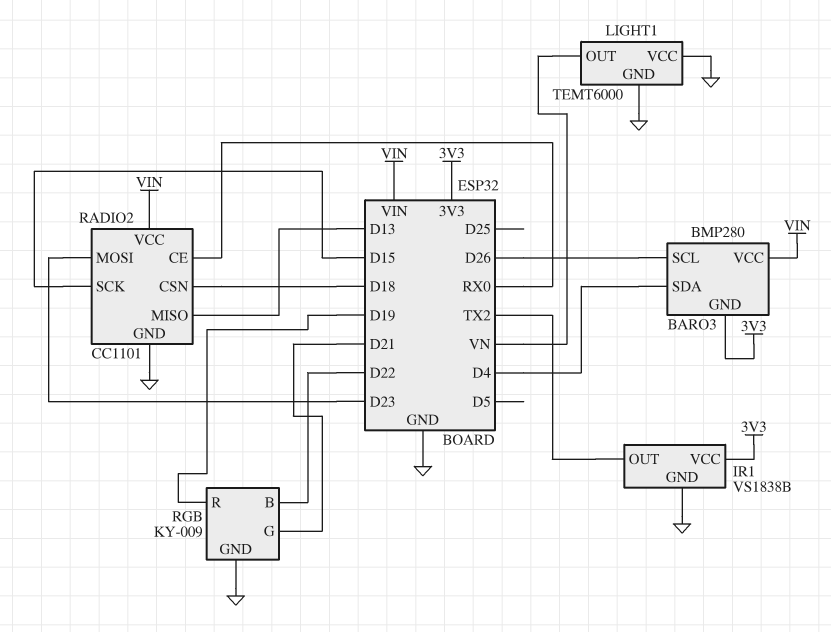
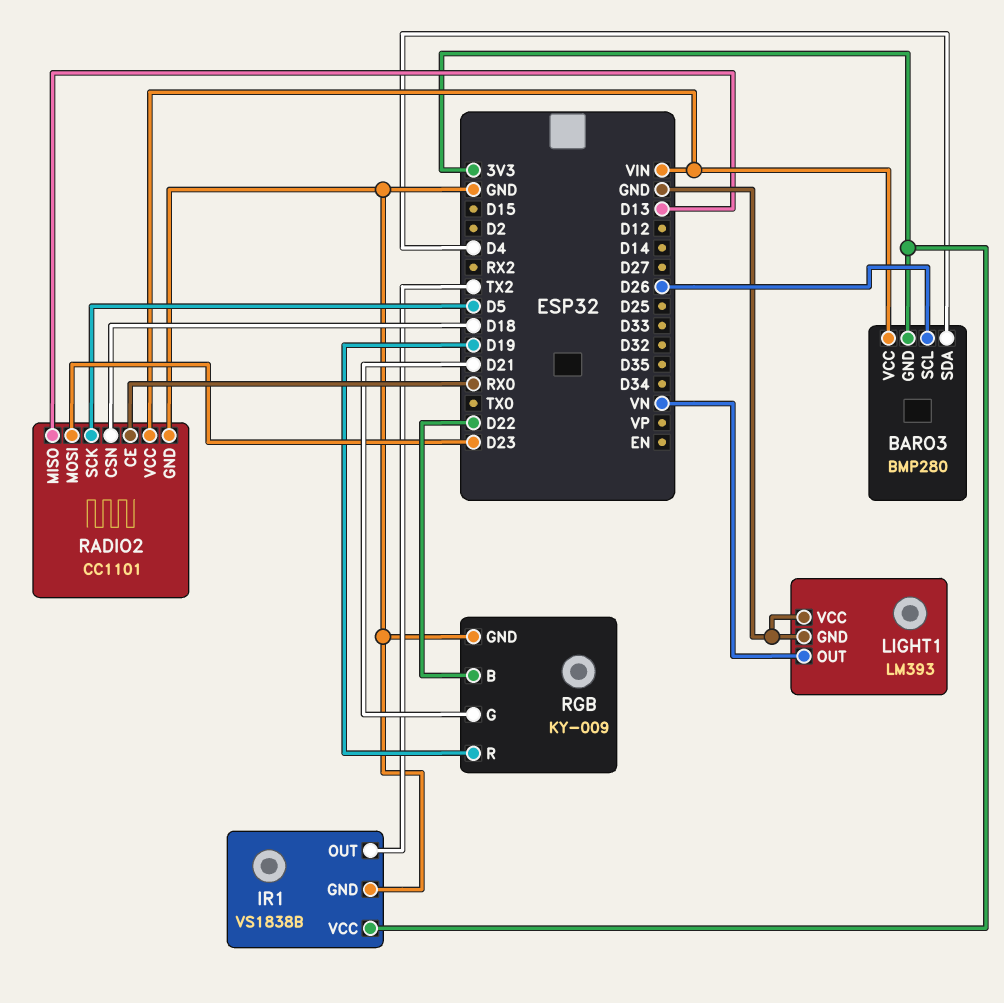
LIGHT1: TEMT6000 -> LM393
RADIO2 pin SCK: D15 -> D5

